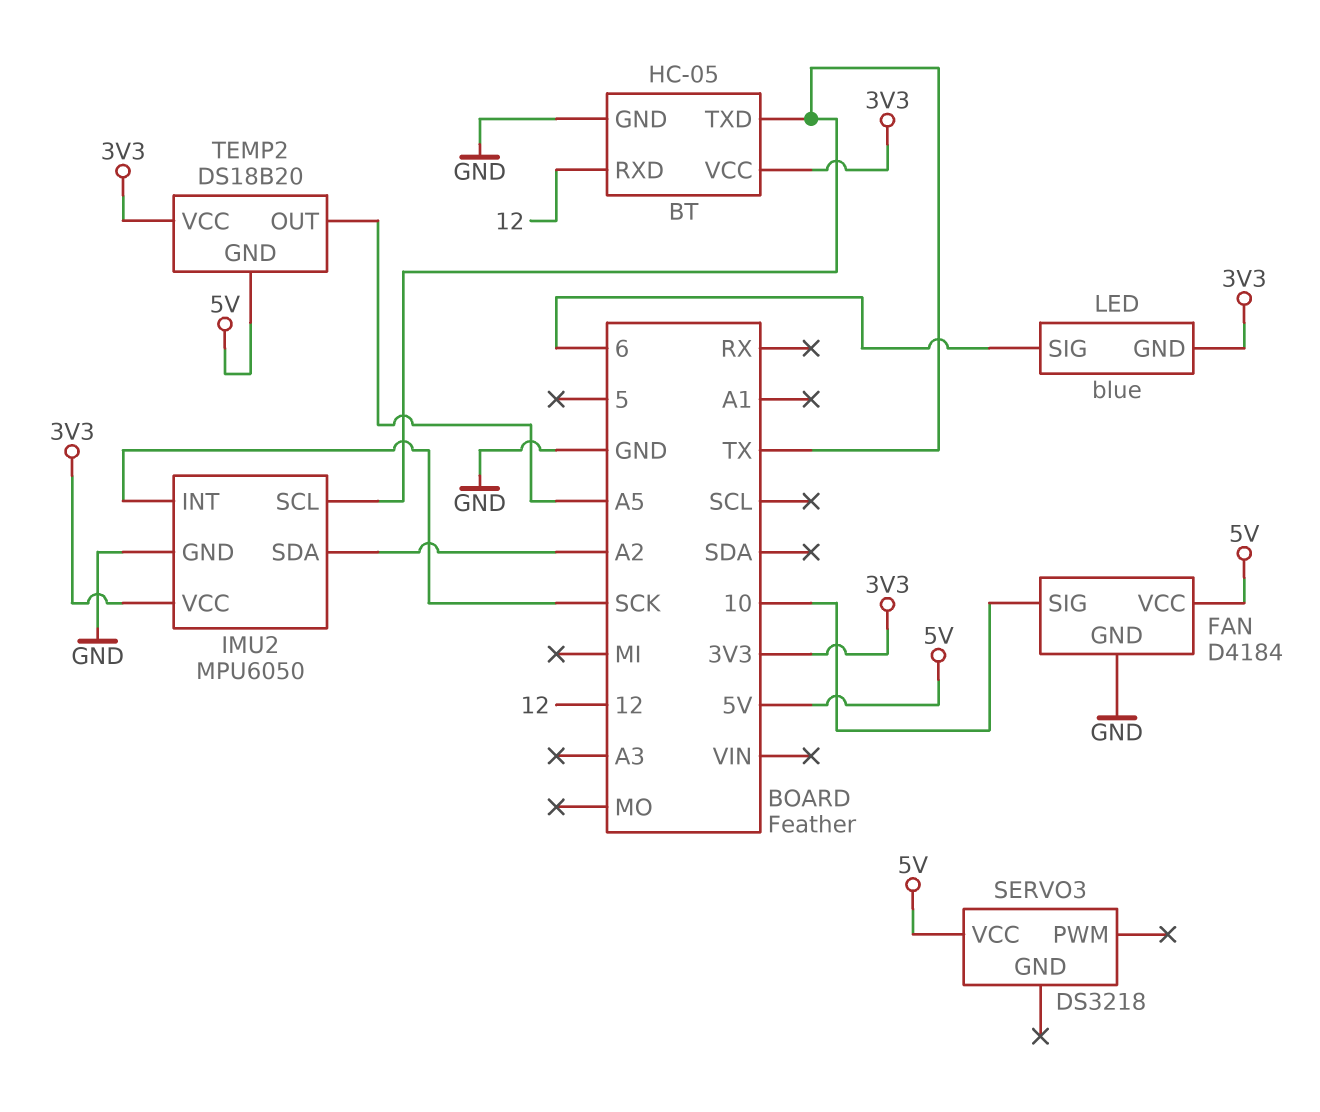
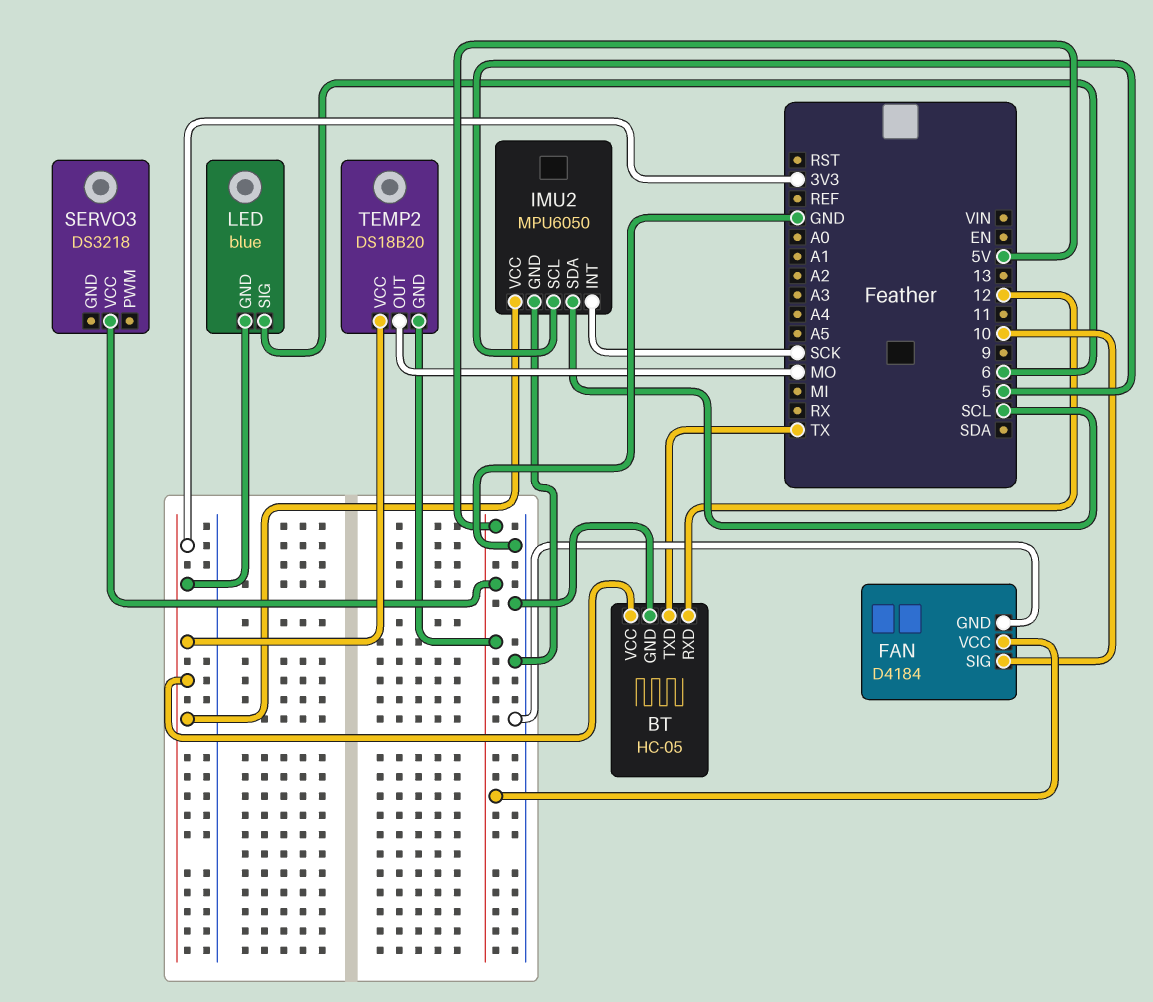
IMU2 pin SCL: TX -> 5
IMU2 pin SDA: A2 -> SCL
TEMP2 pin OUT: A5 -> MO

